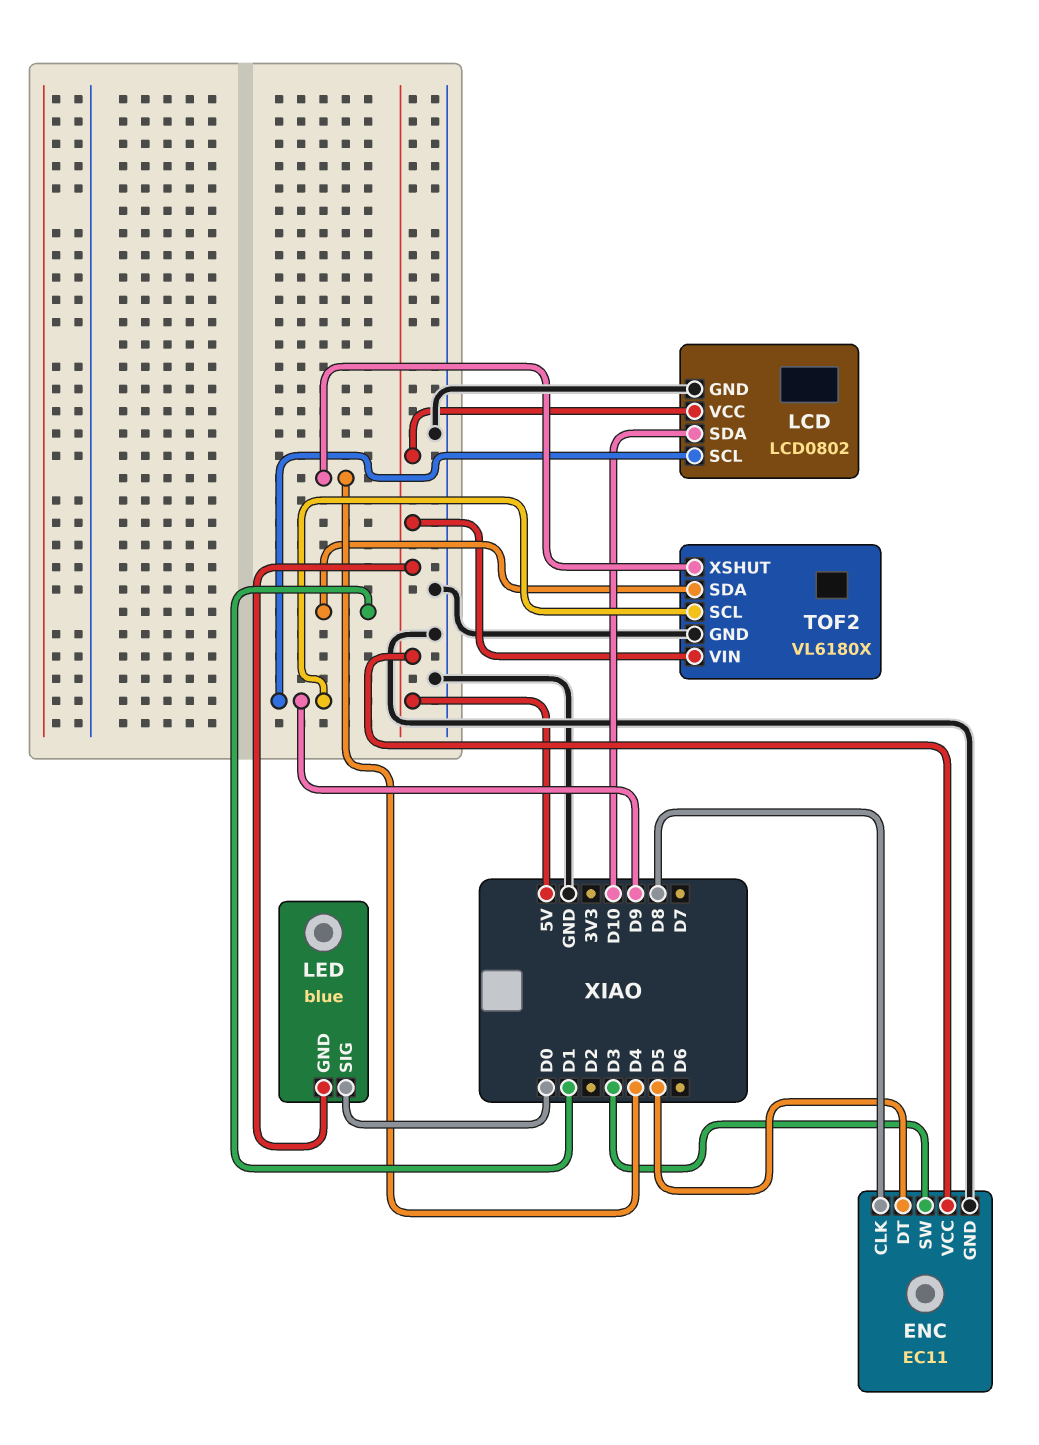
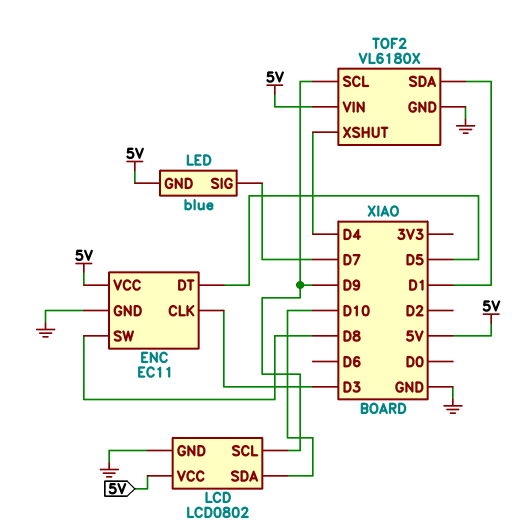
ENC pin CLK: D8 -> D3
ENC pin SW: D3 -> D8
LED pin SIG: D0 -> D7

